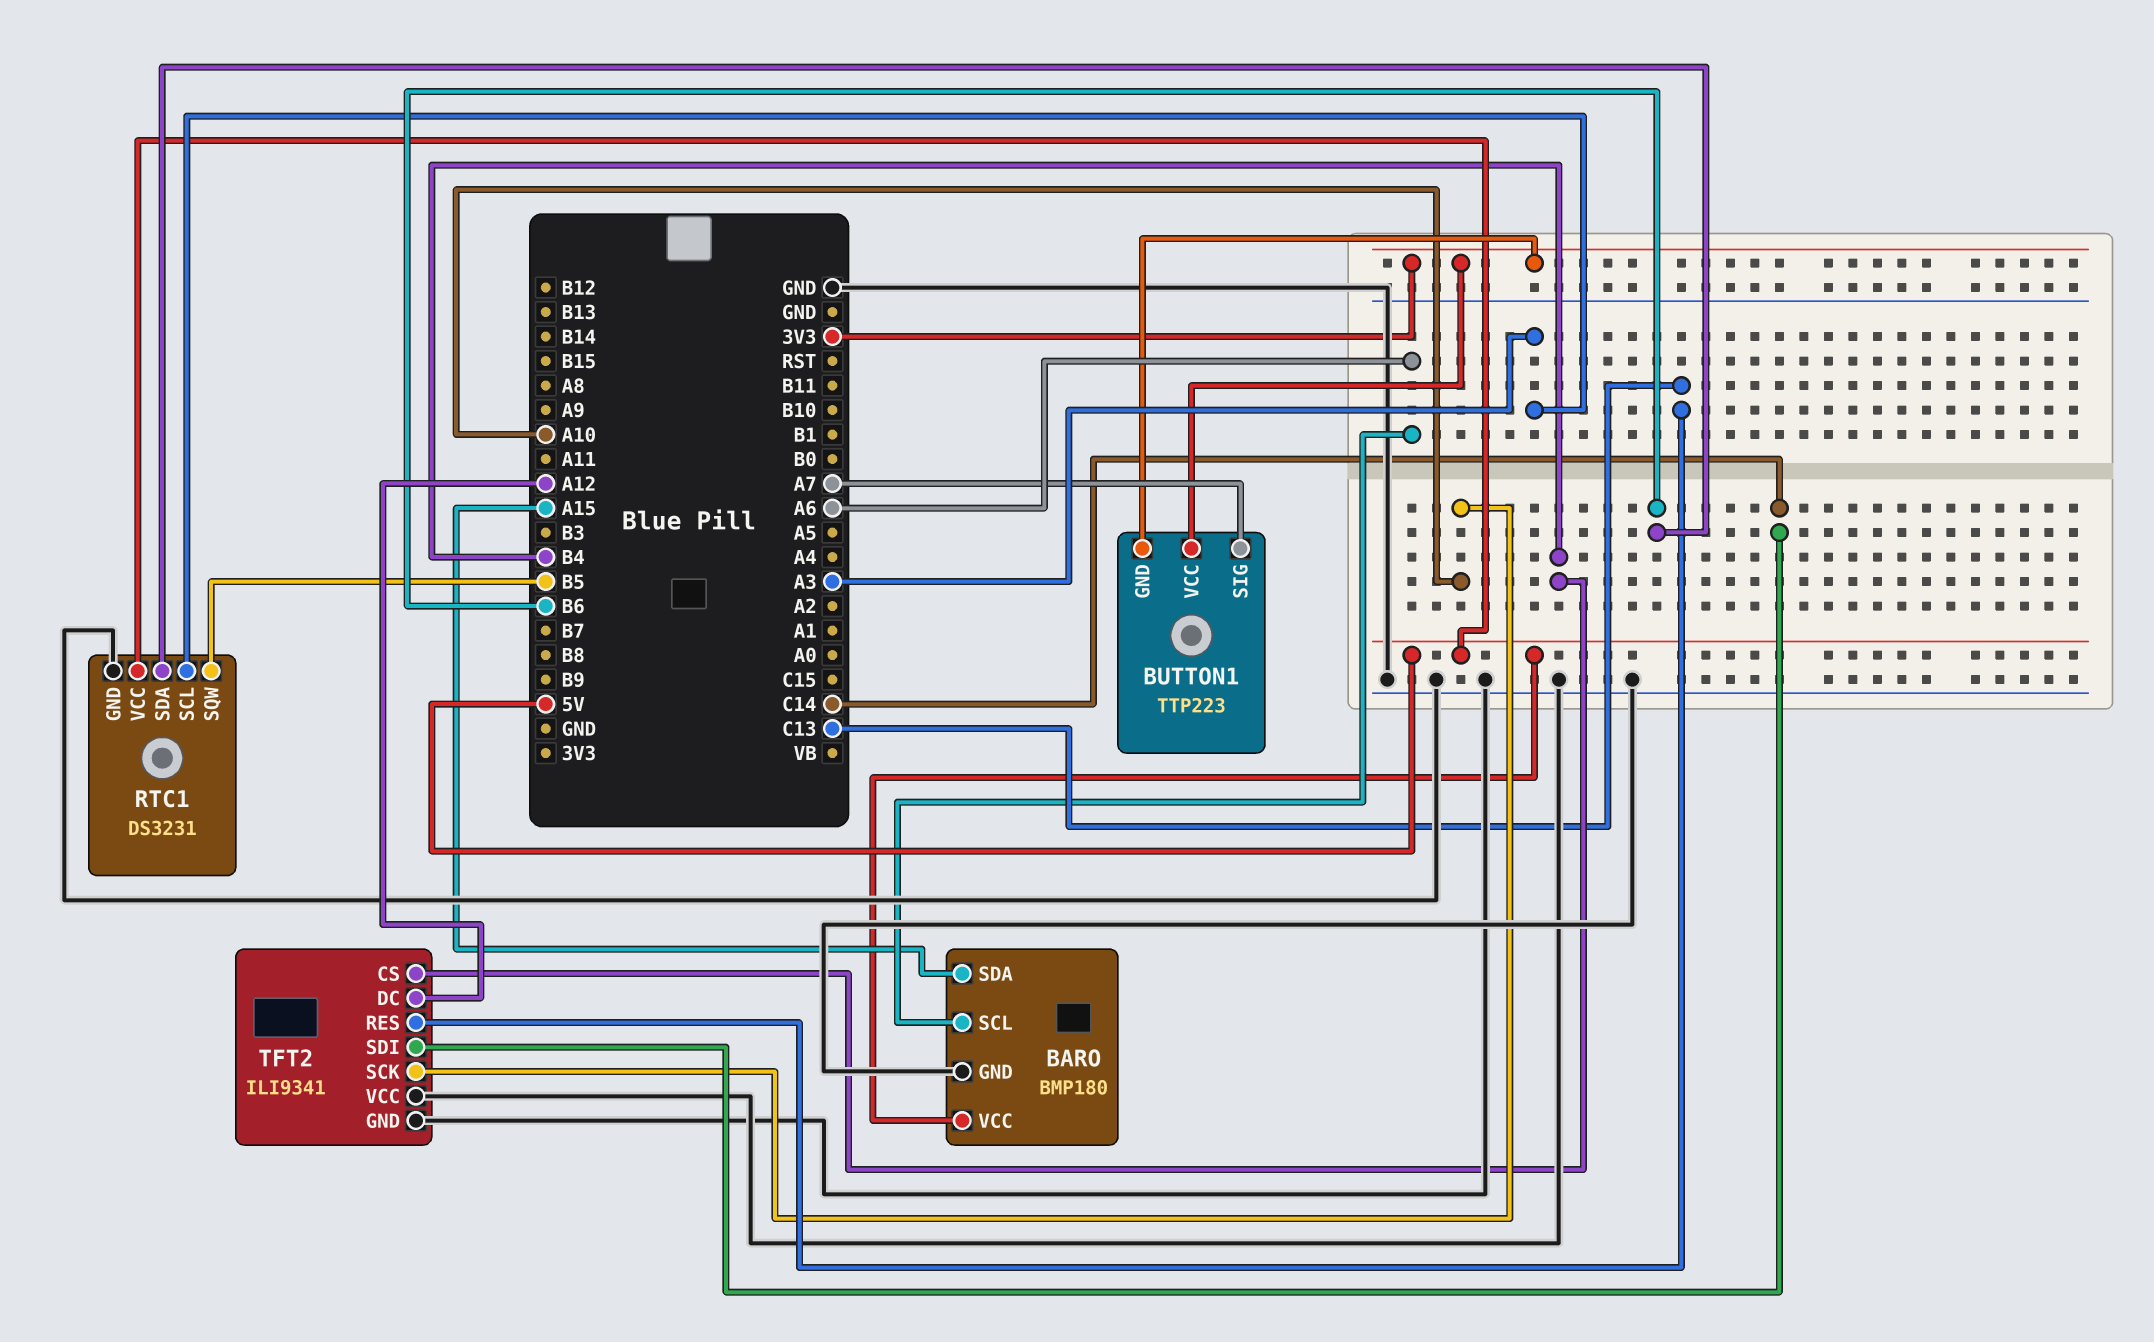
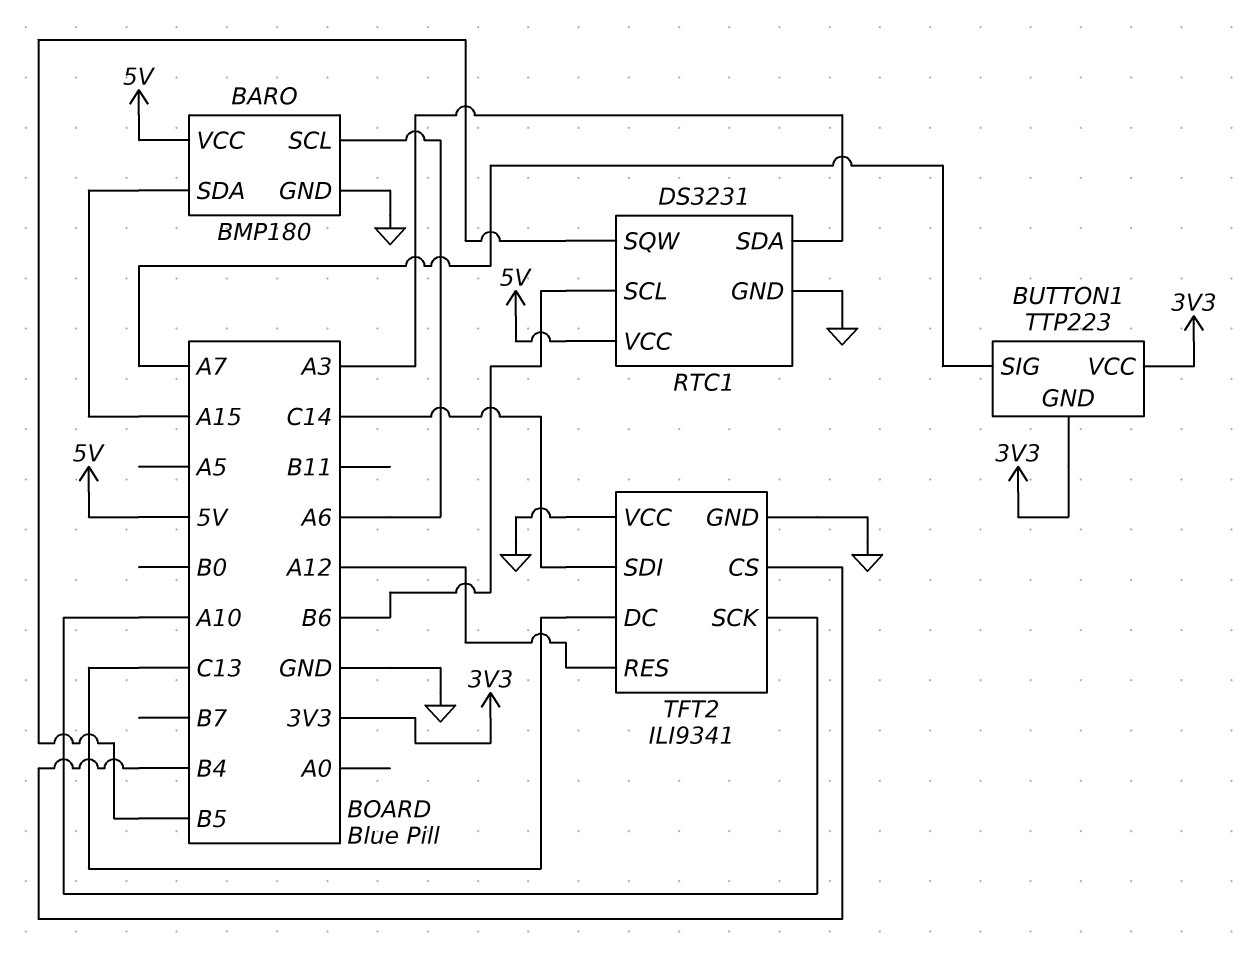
RTC1 pin SCL: A3 -> B6
RTC1 pin SDA: B6 -> A3
TFT2 pin DC: A12 -> C13
TFT2 pin RES: C13 -> A12

